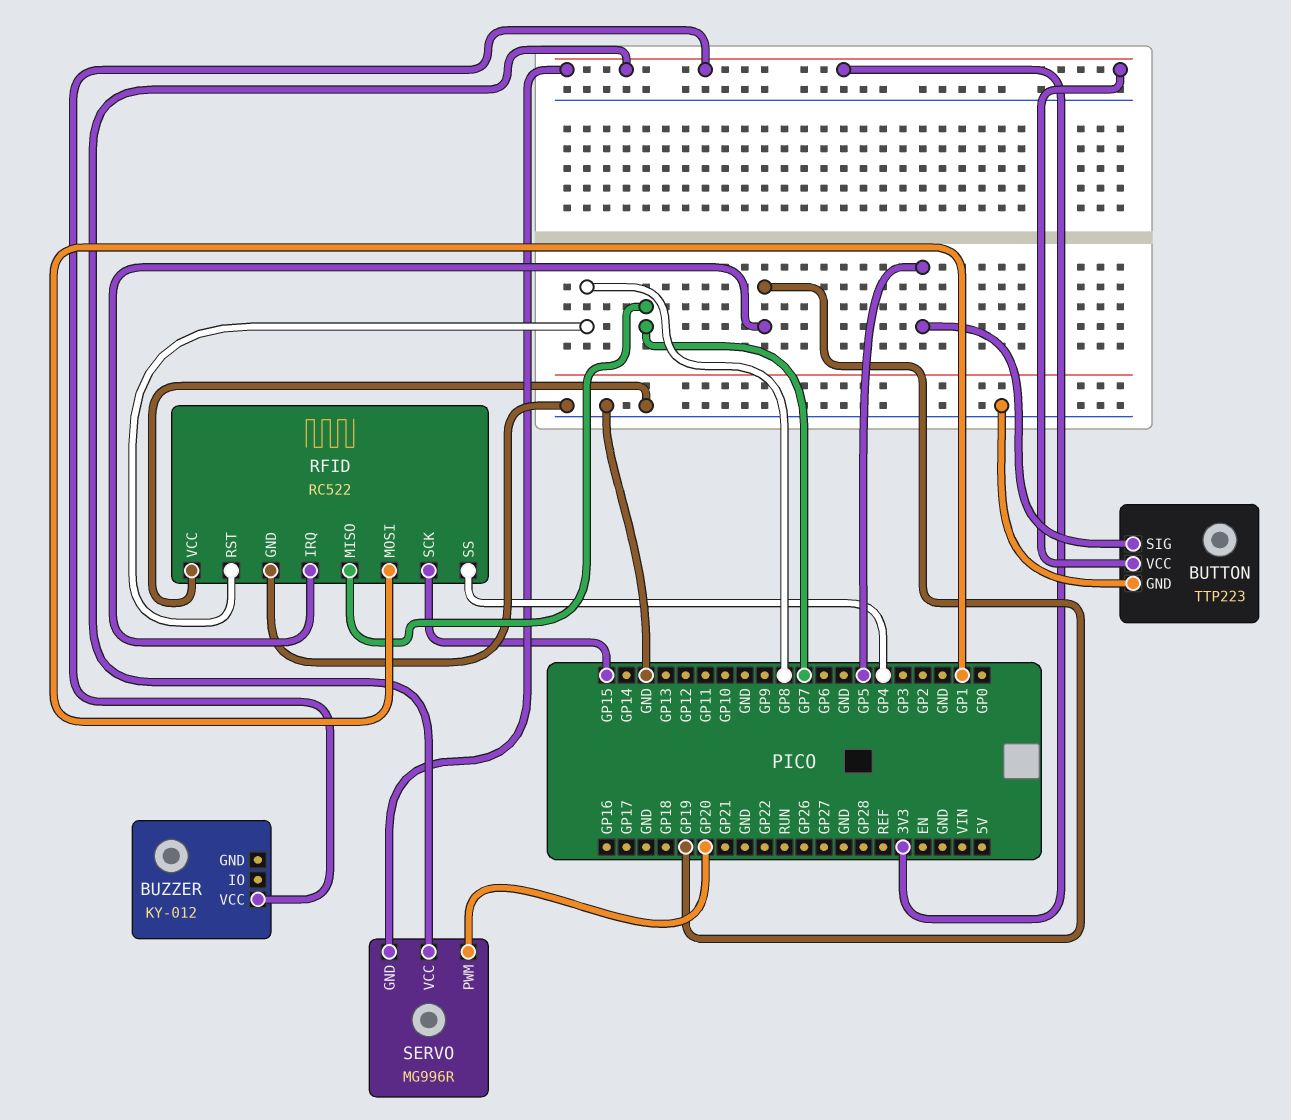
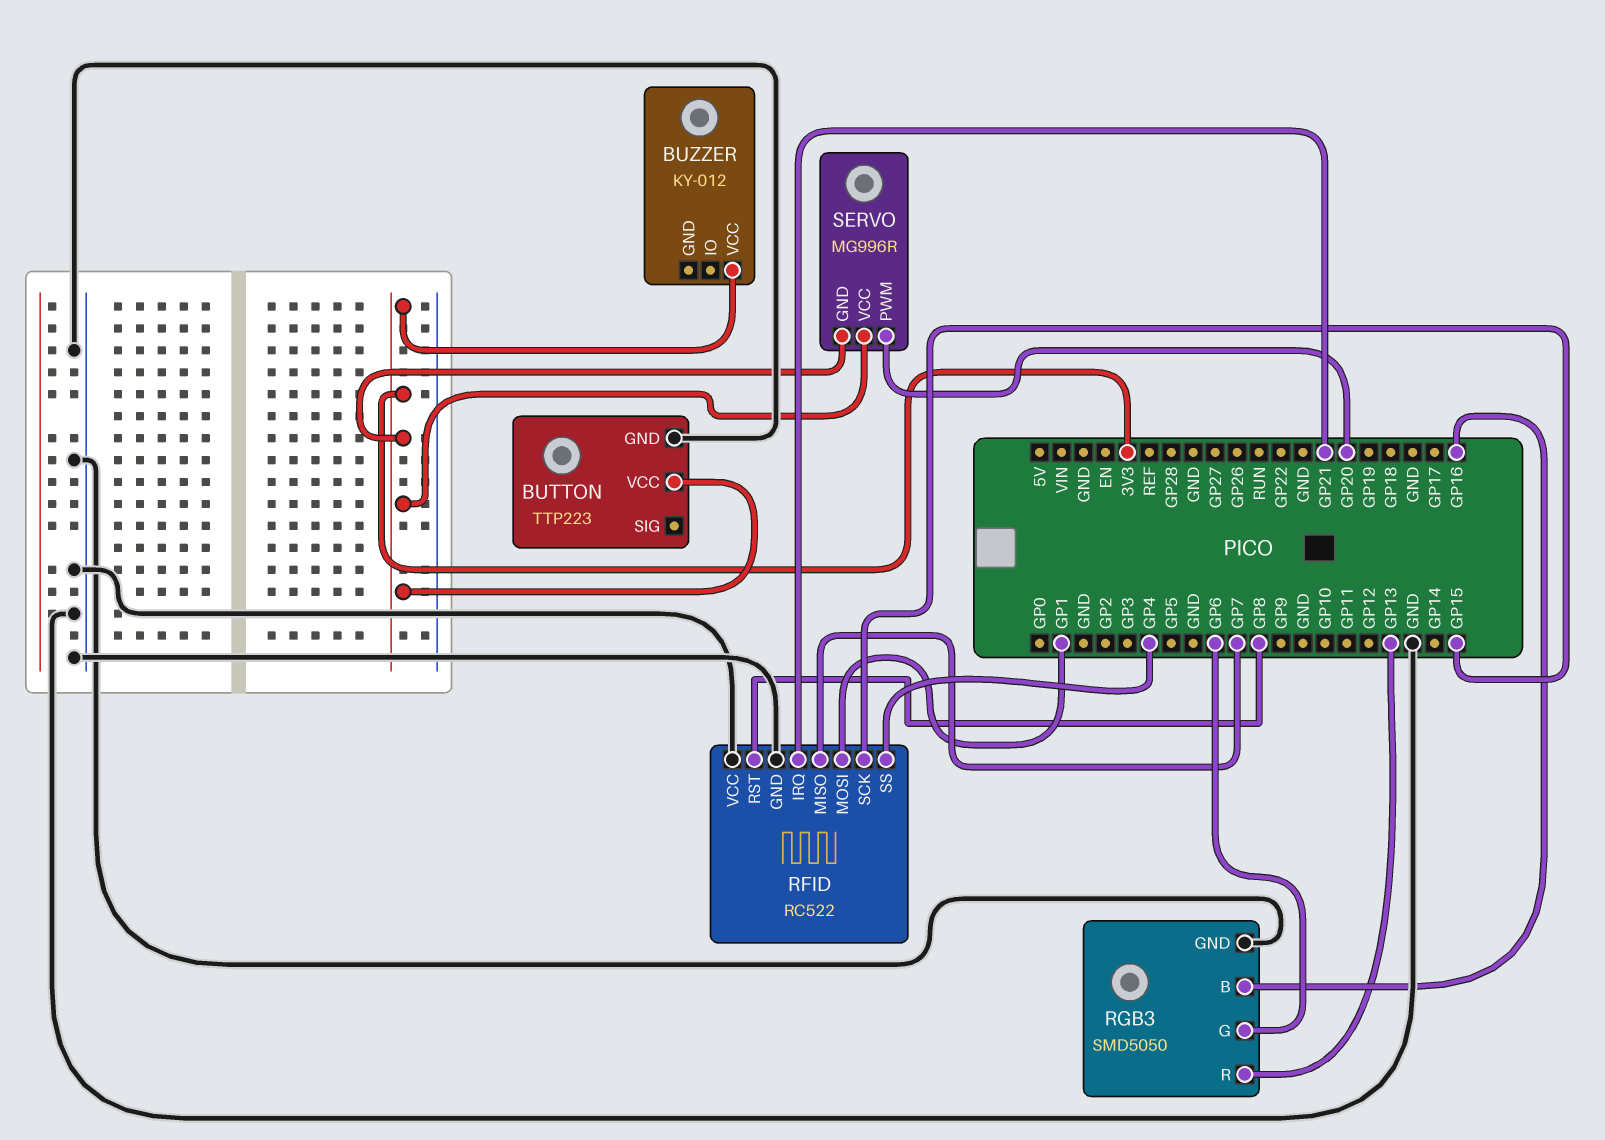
BUTTON pin SIG: GP5 -> none
RFID pin IRQ: GP19 -> GP21
RGB3: none -> SMD5050
RGB3 pin B: none -> GP16
RGB3 pin G: none -> GP6
RGB3 pin GND: none -> GND
RGB3 pin R: none -> GP13

